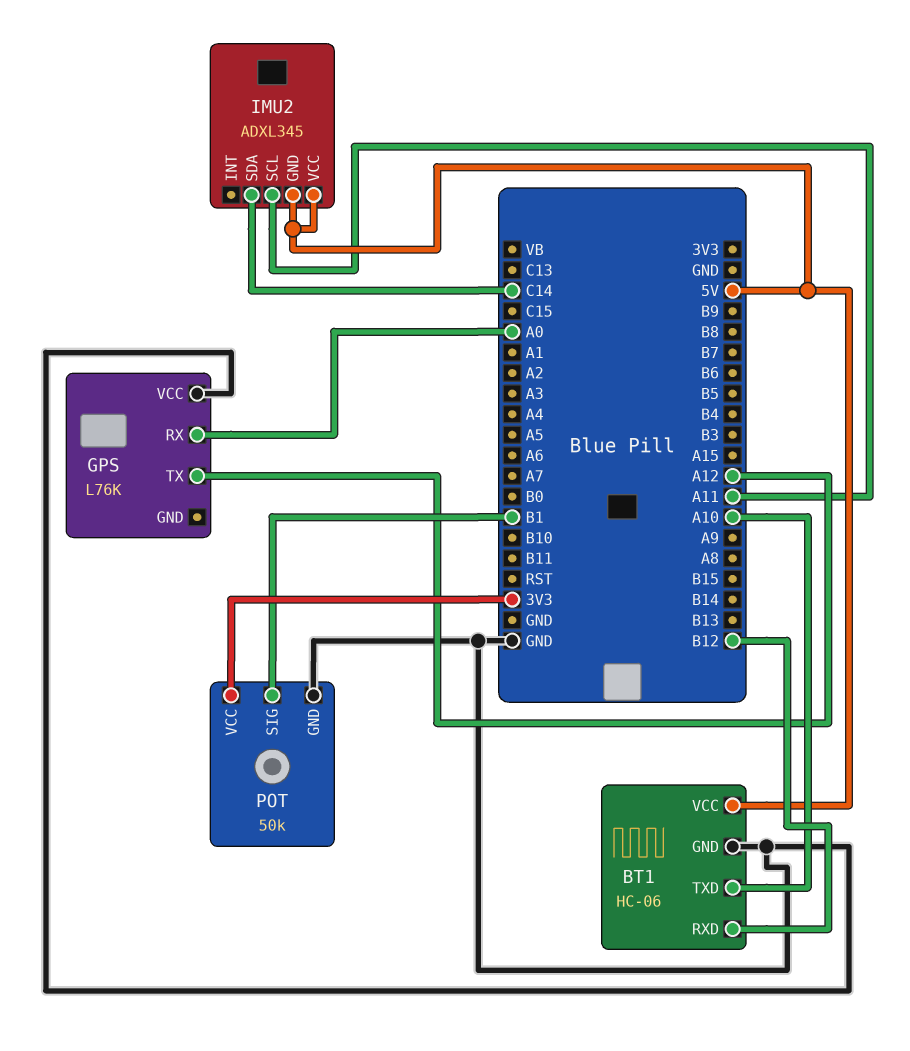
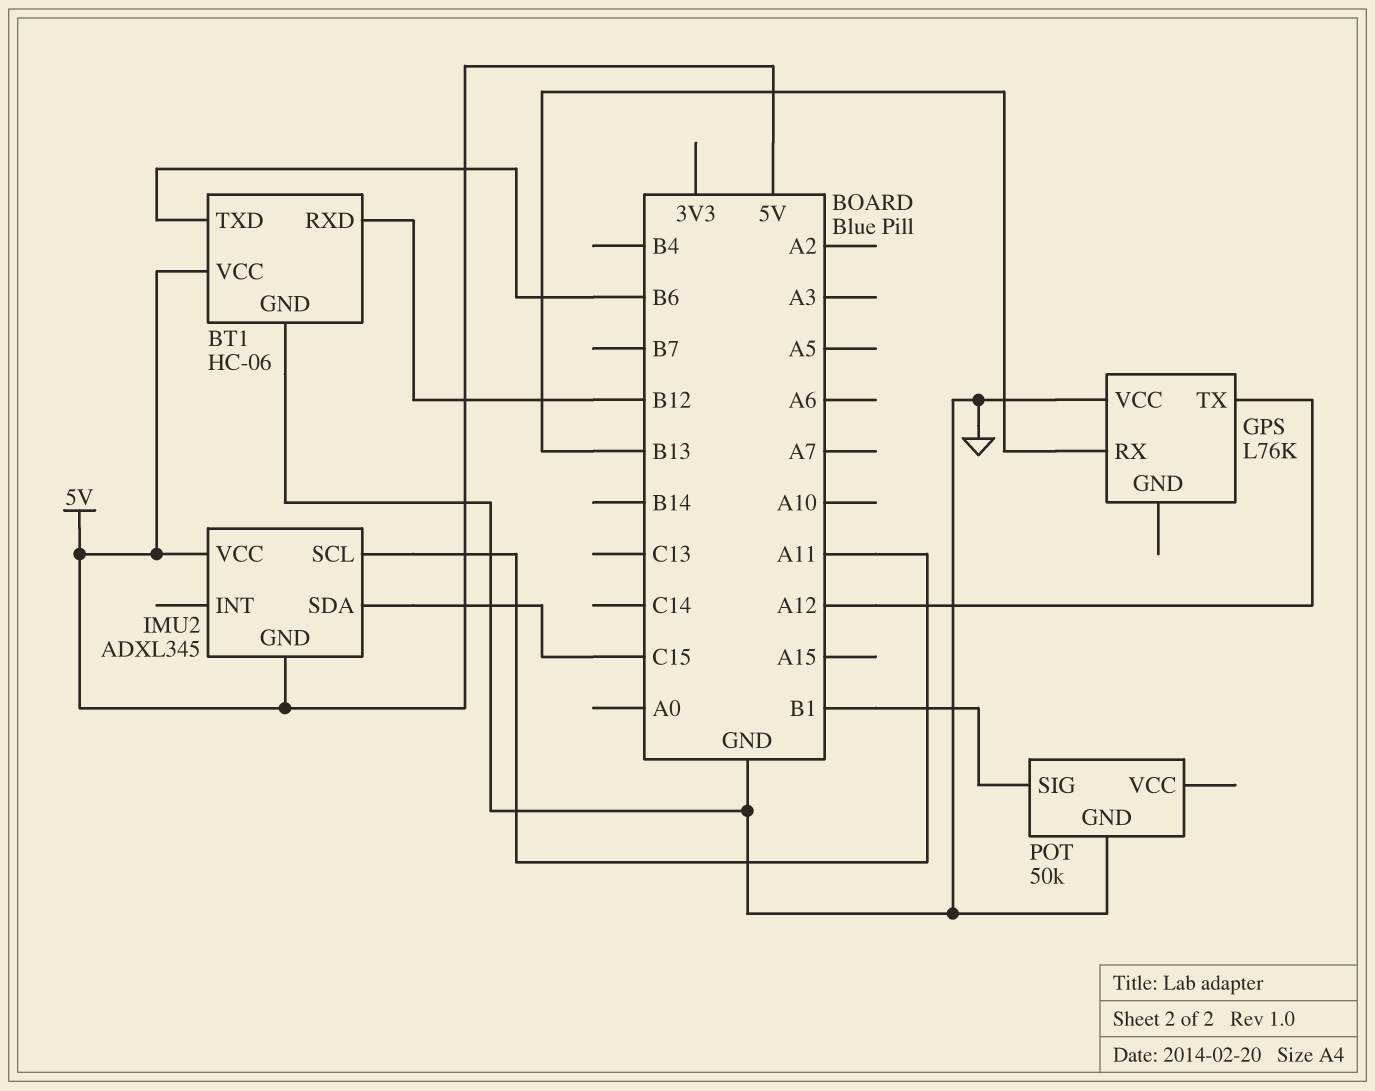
BT1 pin TXD: A10 -> B6
GPS pin RX: A0 -> B13
IMU2 pin SDA: C14 -> C15
POT pin VCC: 3V3 -> none

